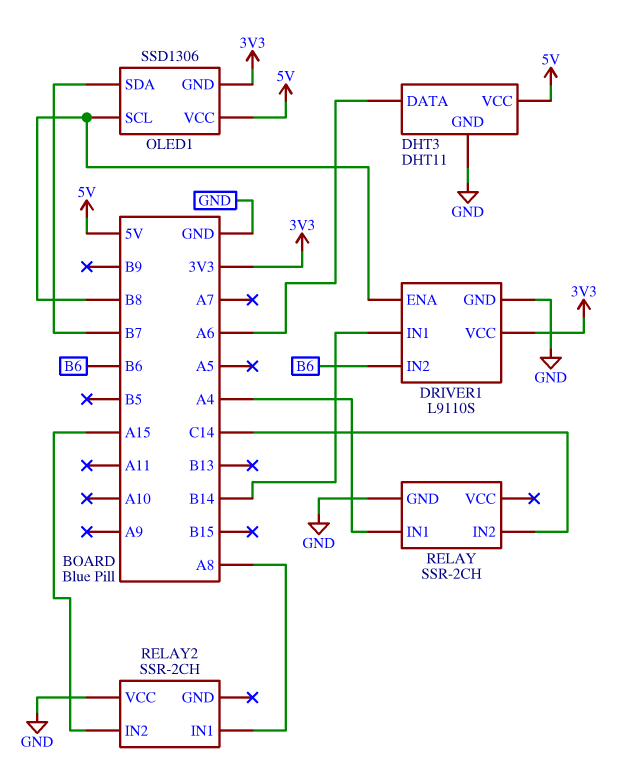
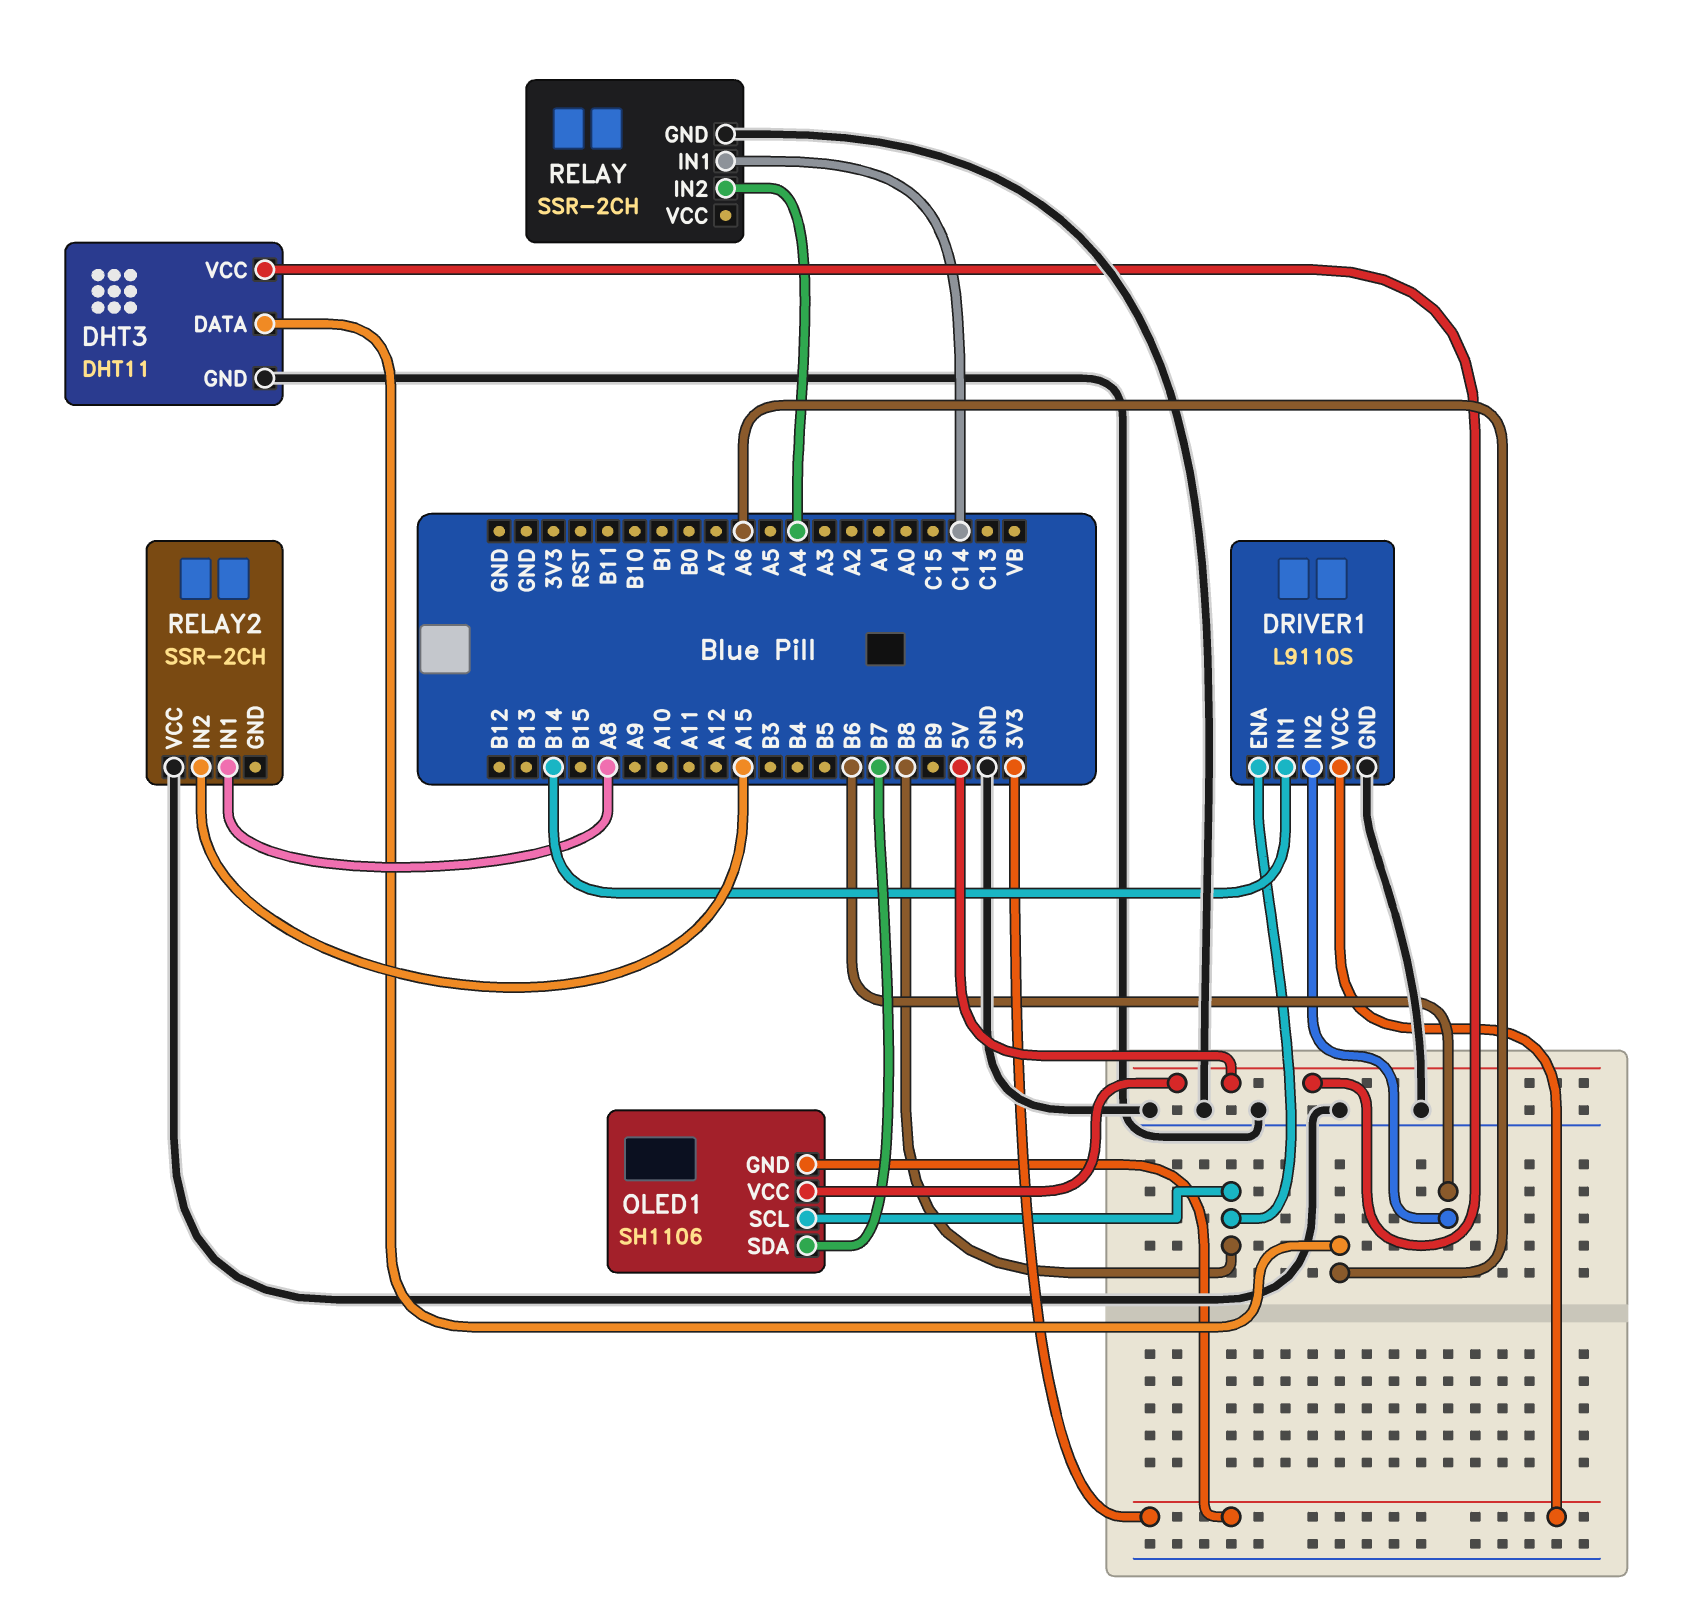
OLED1: SSD1306 -> SH1106
RELAY pin IN1: A4 -> C14
RELAY pin IN2: C14 -> A4

